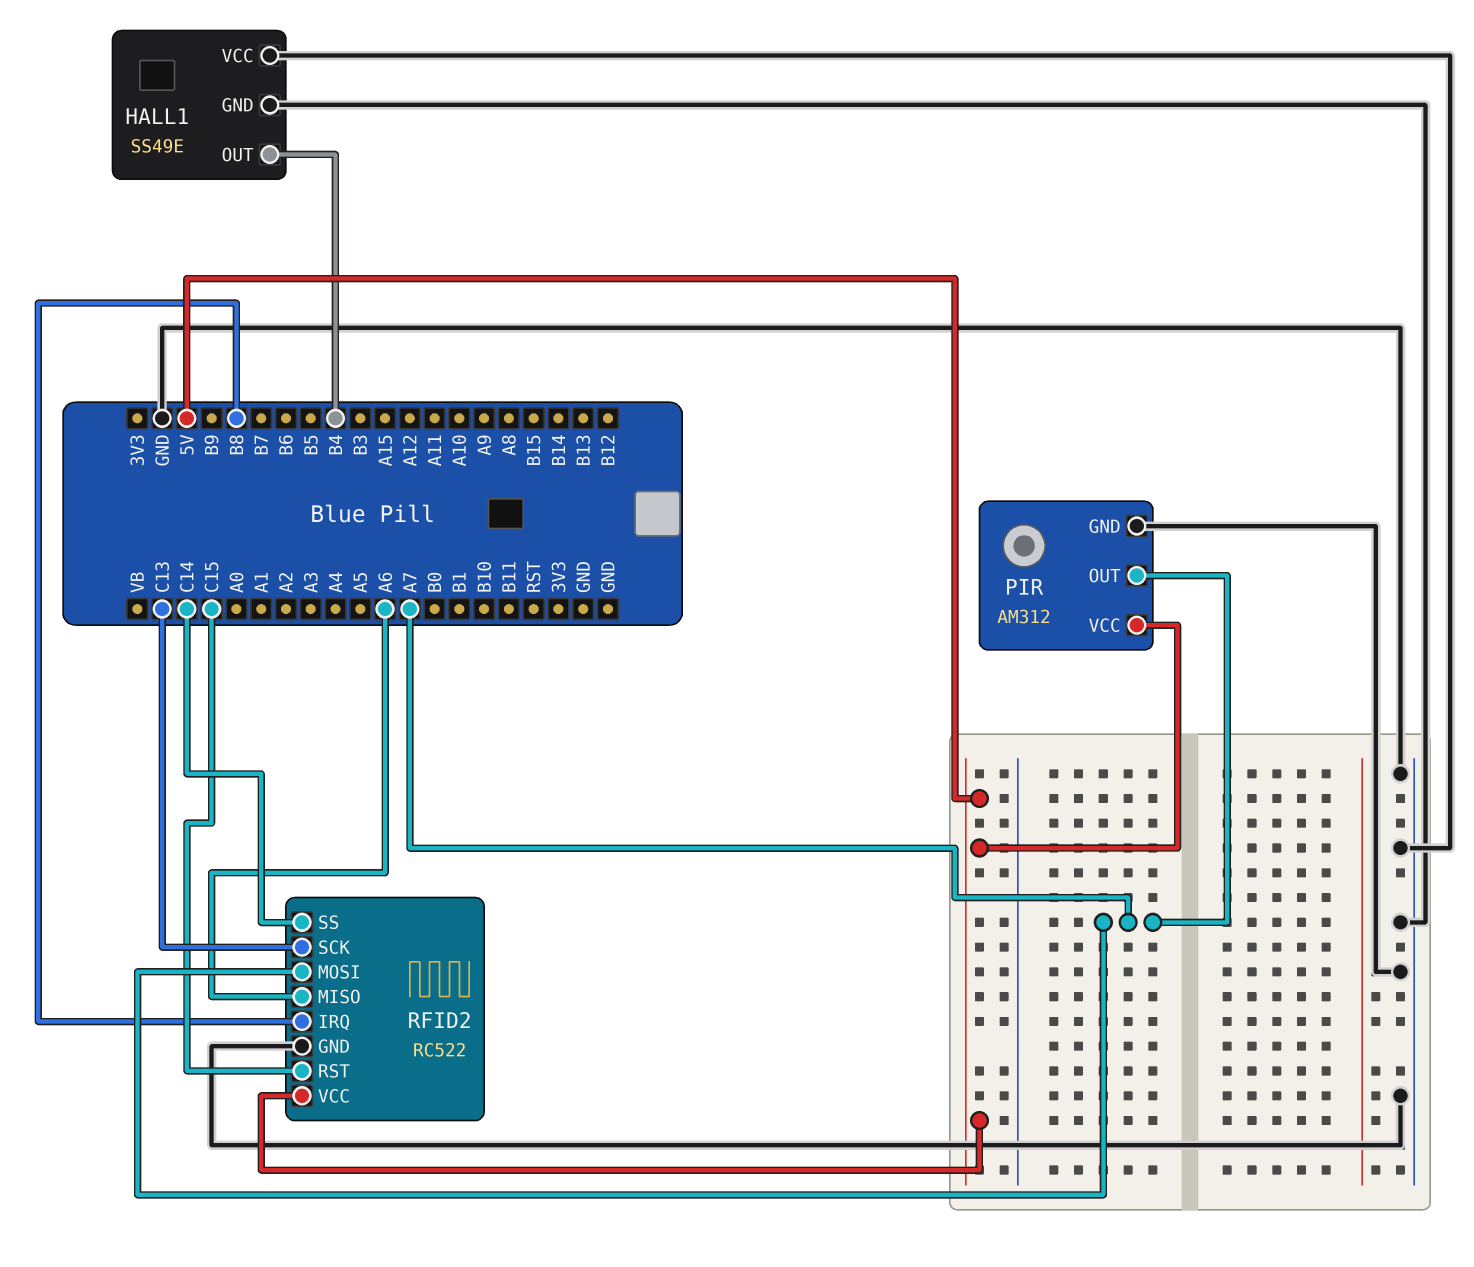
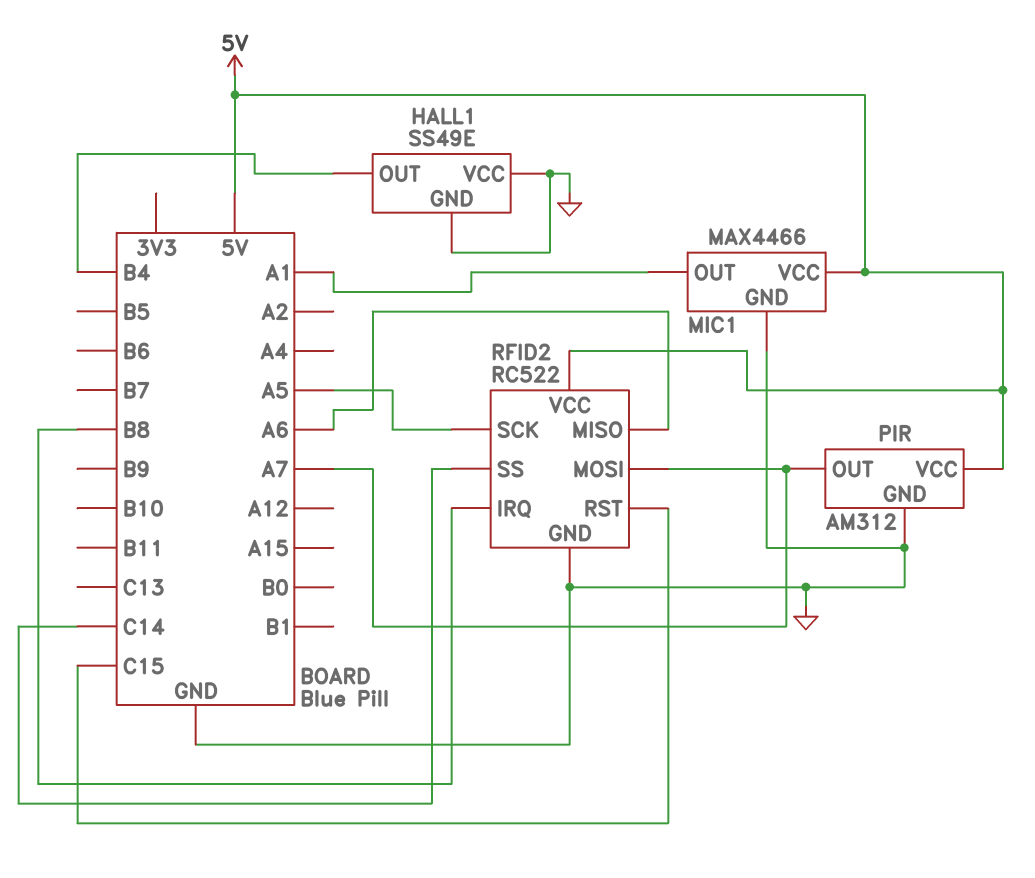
MIC1: none -> MAX4466
MIC1 pin GND: none -> GND
MIC1 pin OUT: none -> A1
MIC1 pin VCC: none -> 5V
RFID2 pin SCK: C13 -> A5

